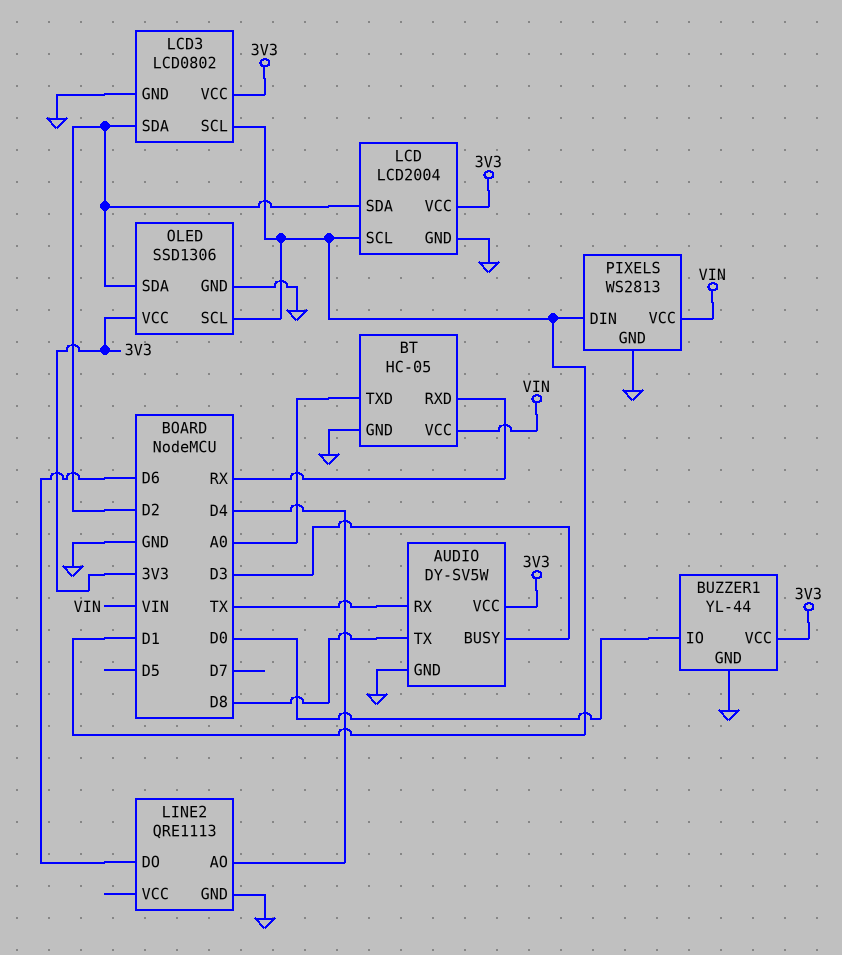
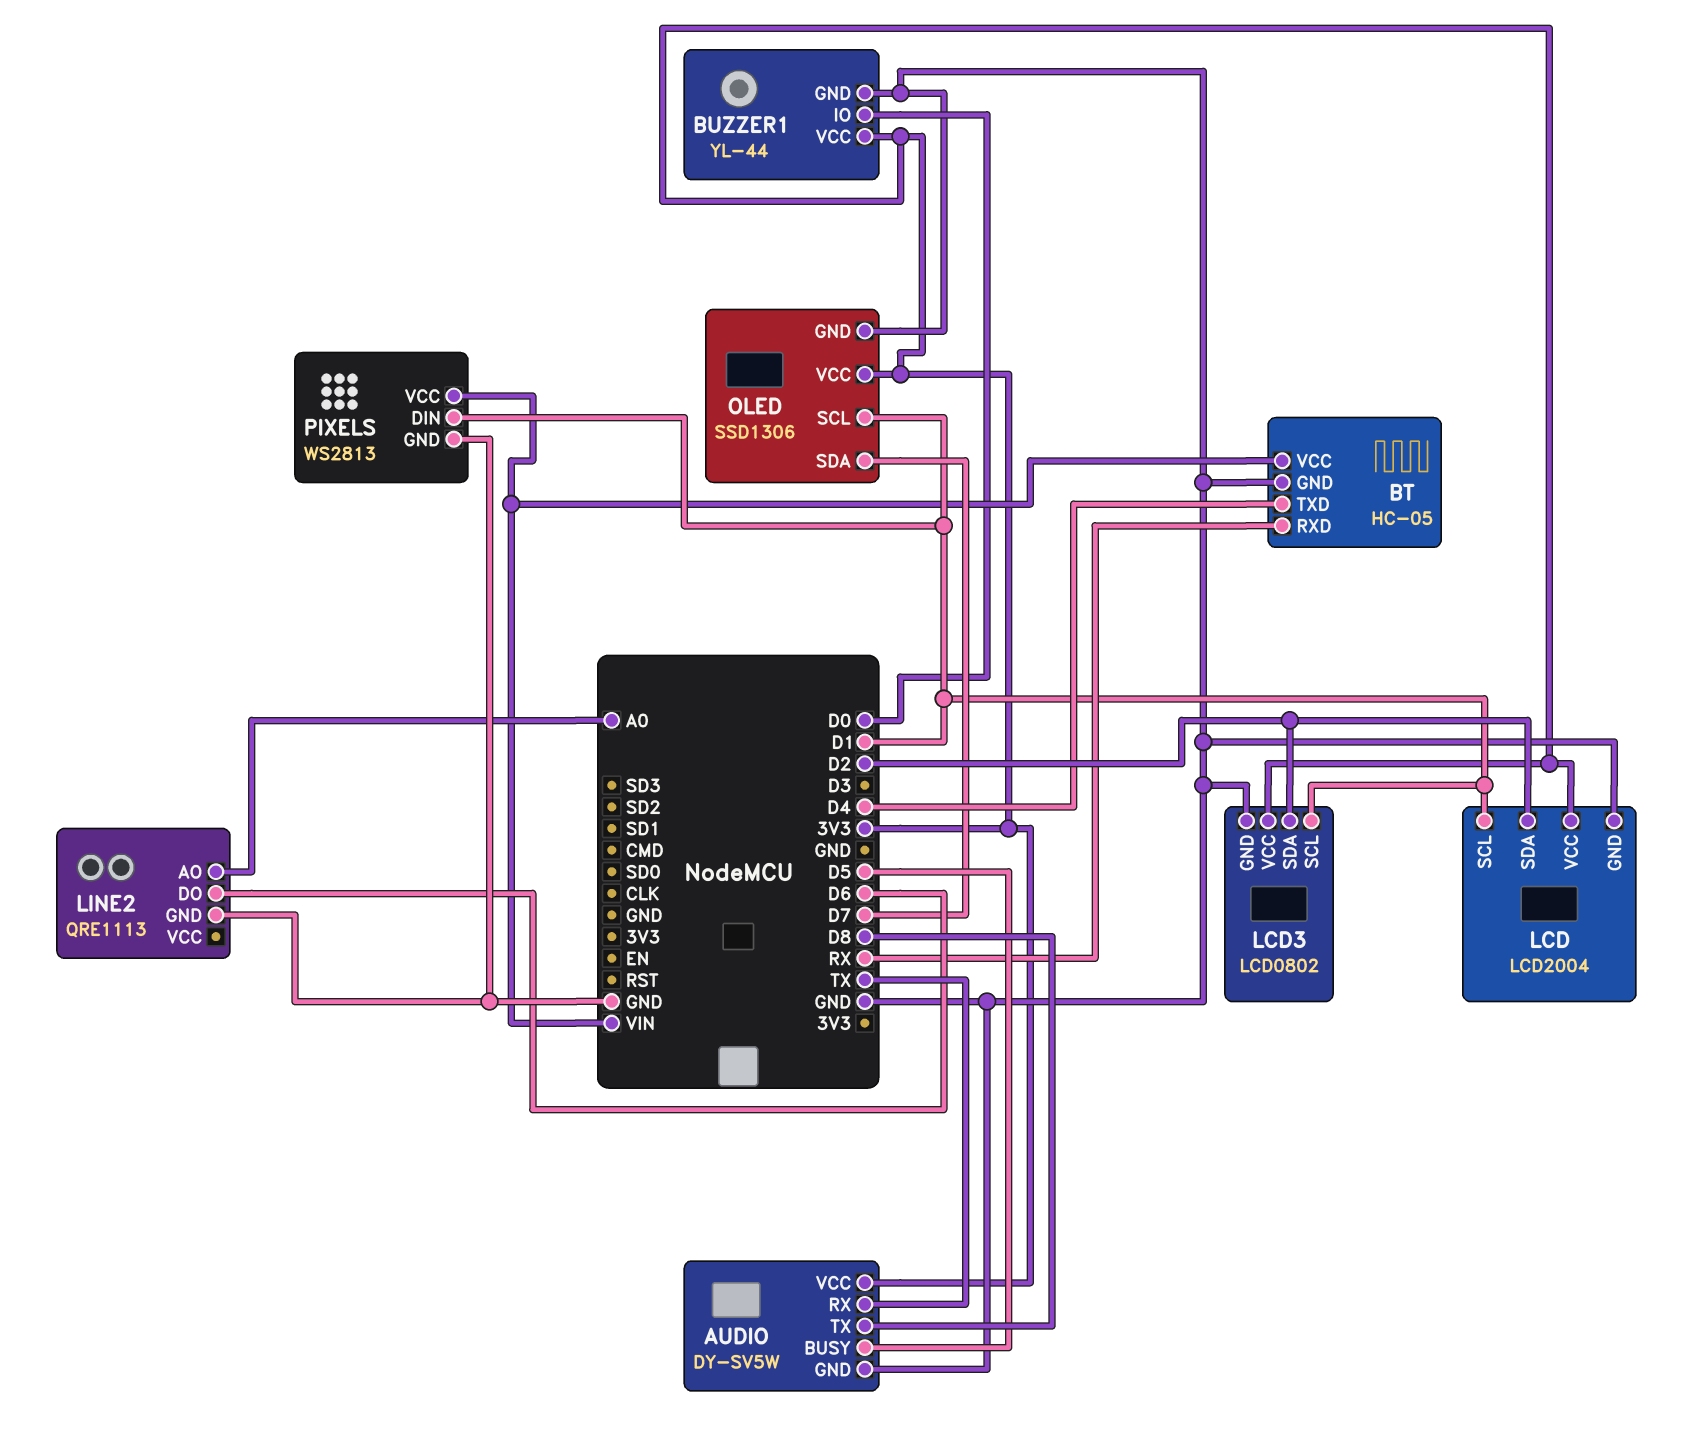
AUDIO pin BUSY: D3 -> D5
BT pin TXD: A0 -> D4
LINE2 pin AO: D4 -> A0
OLED pin SDA: D2 -> D7

